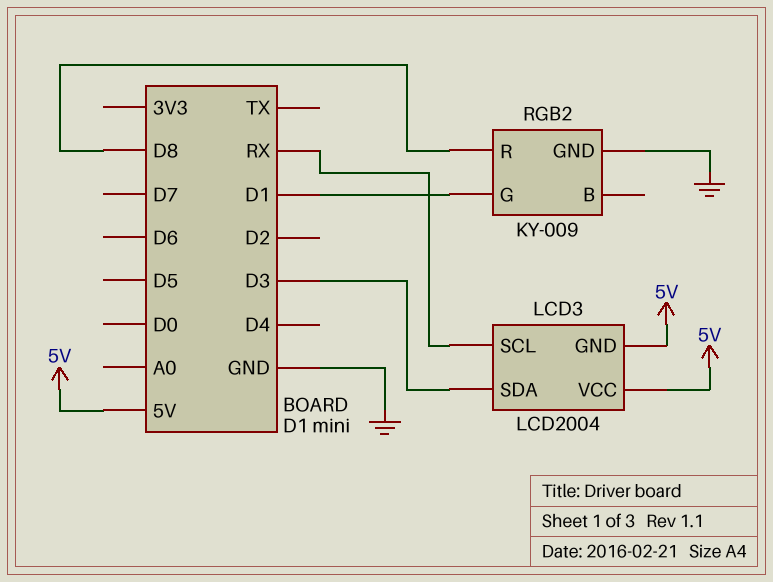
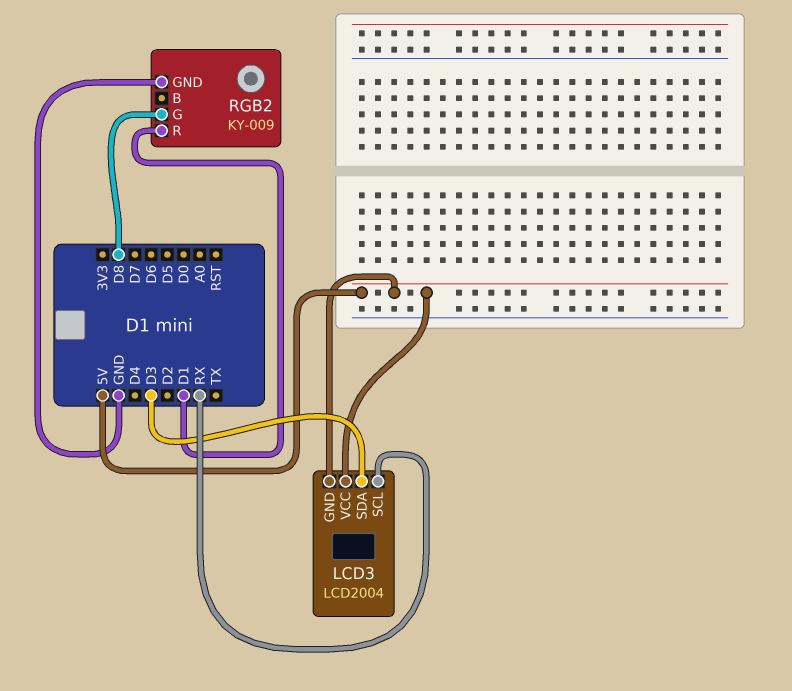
RGB2 pin G: D1 -> D8
RGB2 pin R: D8 -> D1

